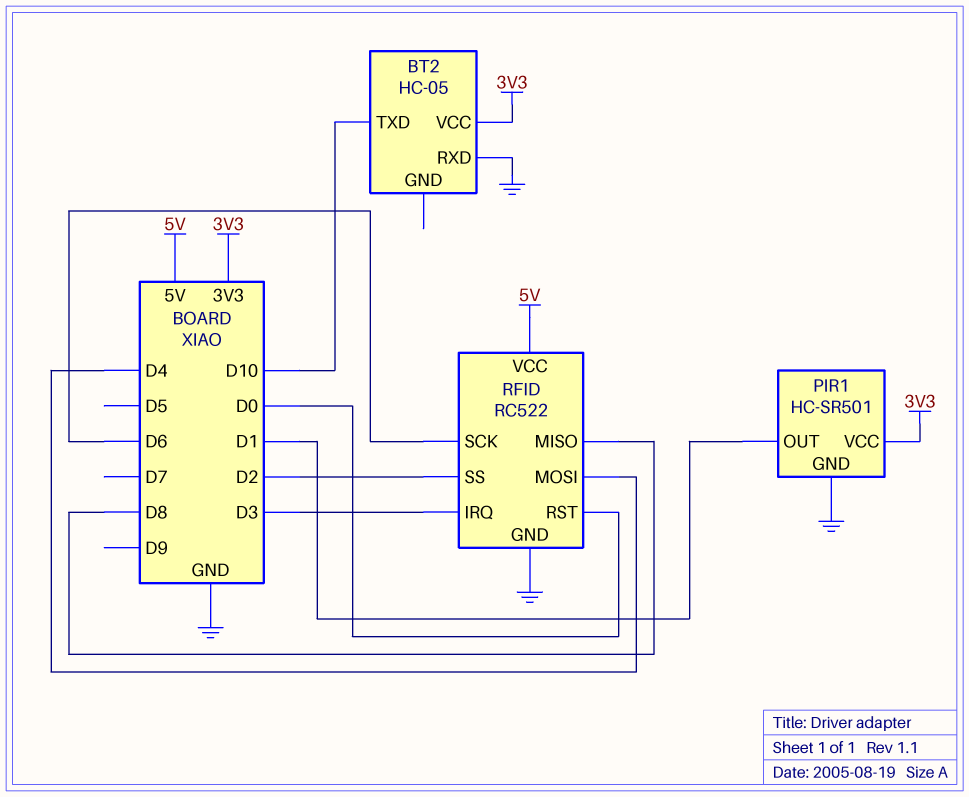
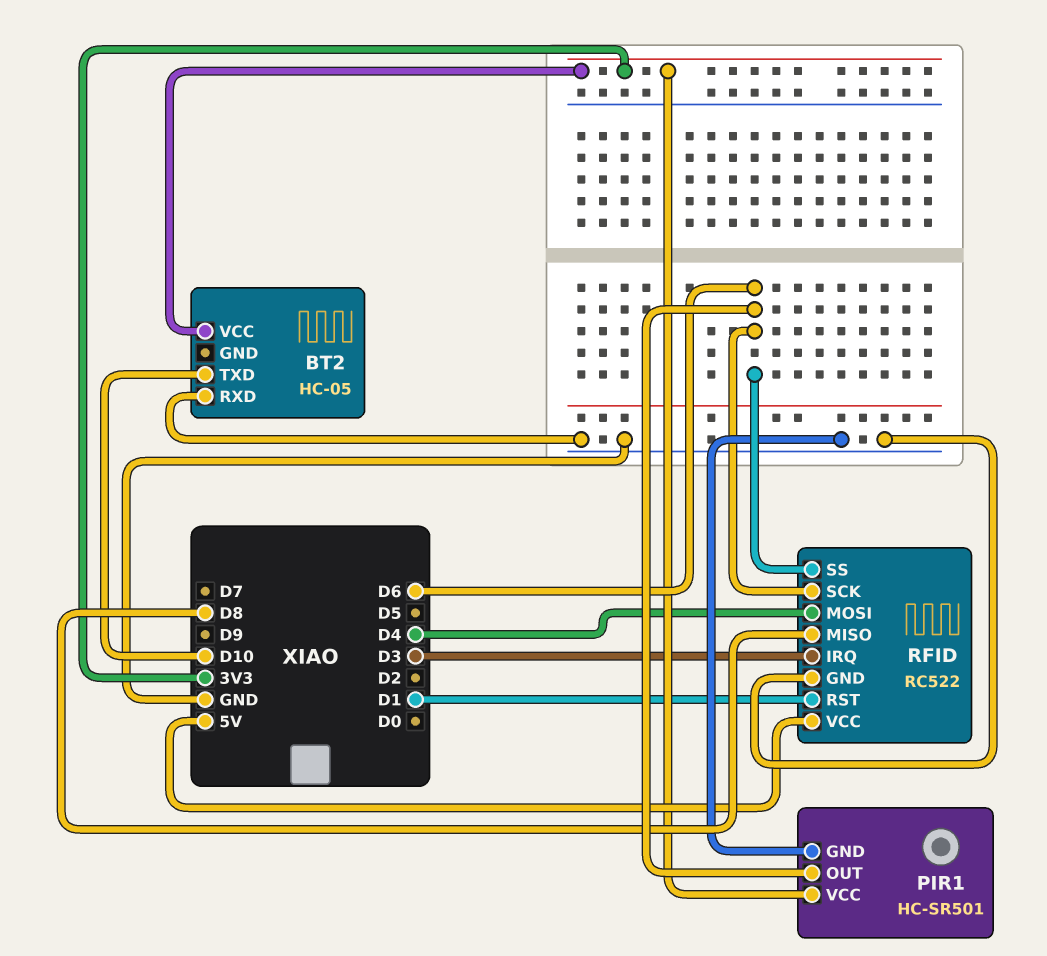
PIR1 pin OUT: D1 -> D6
RFID pin RST: D0 -> D1
RFID pin SS: D2 -> D6

